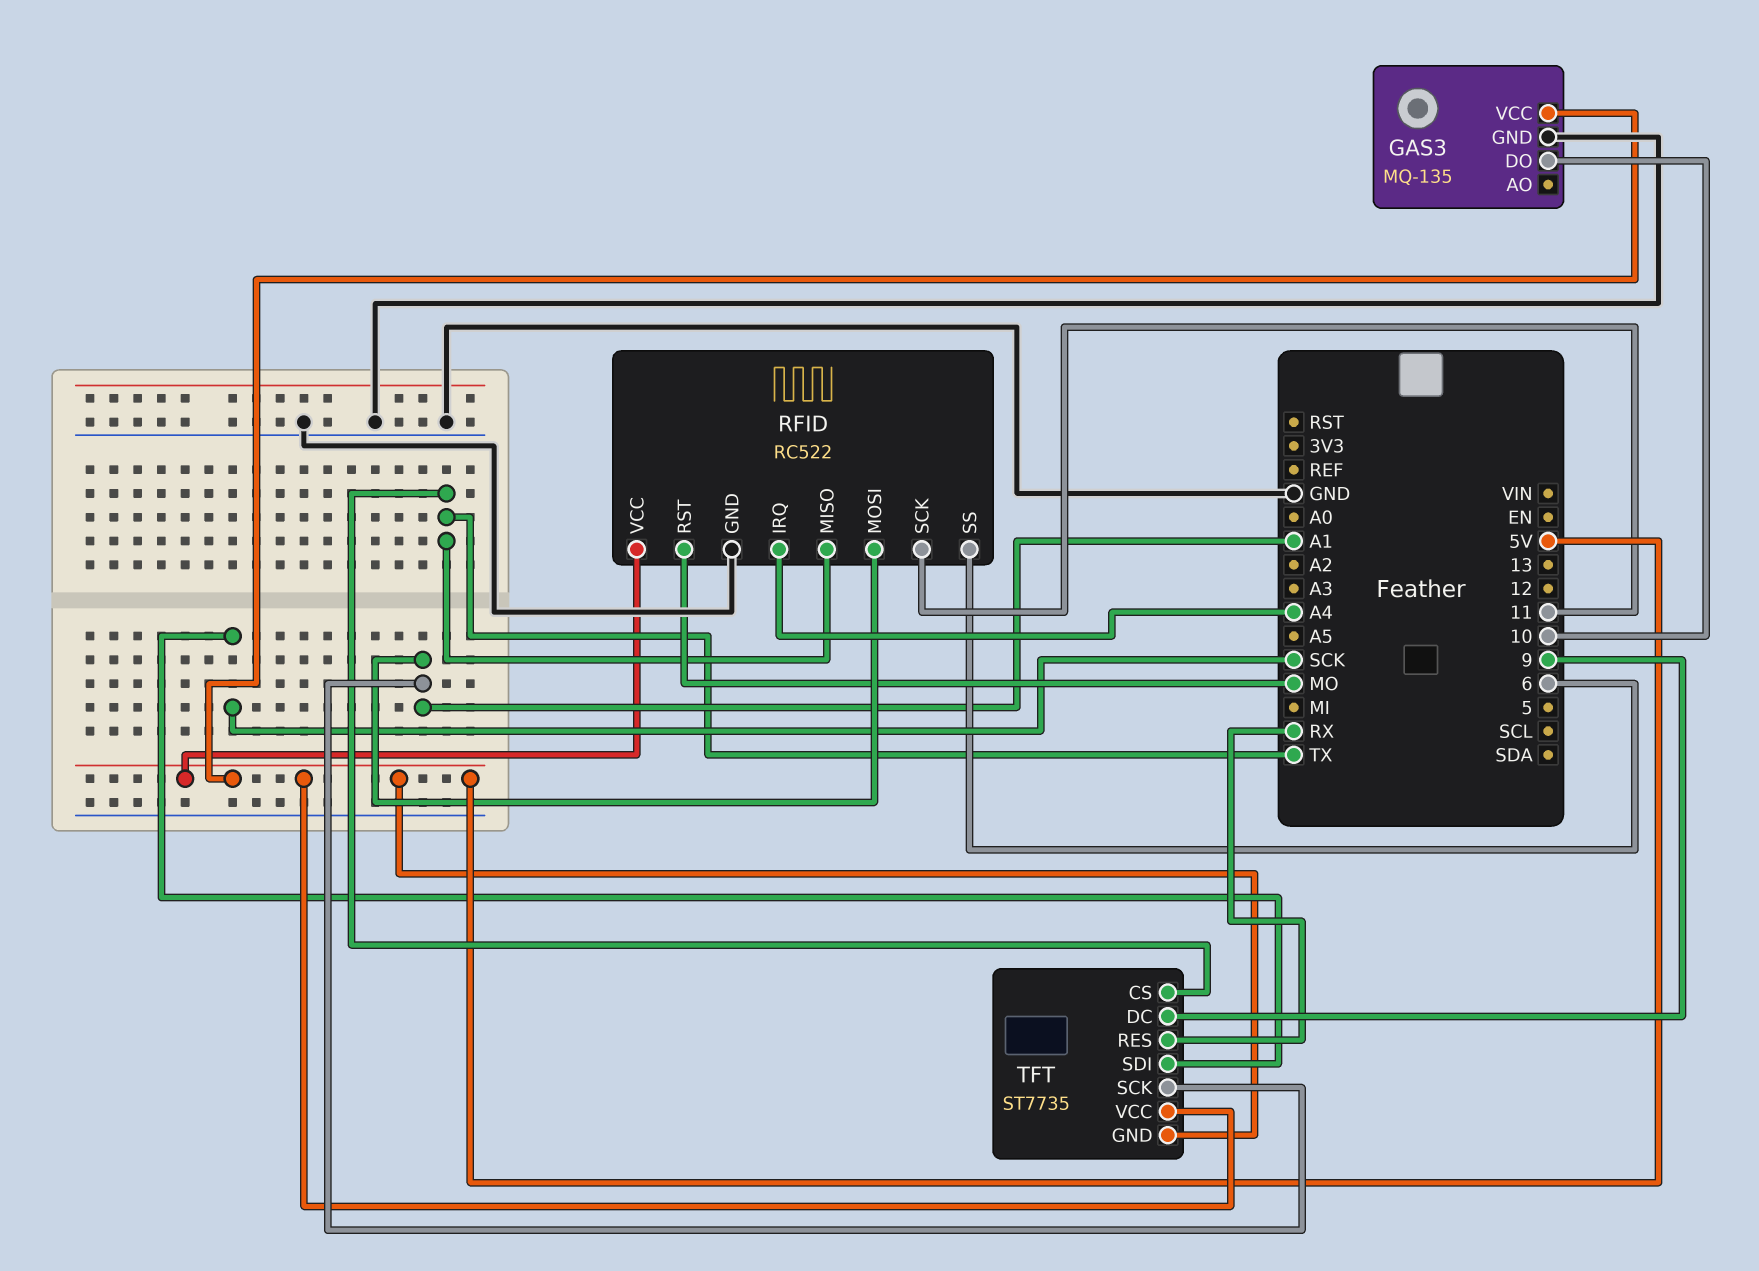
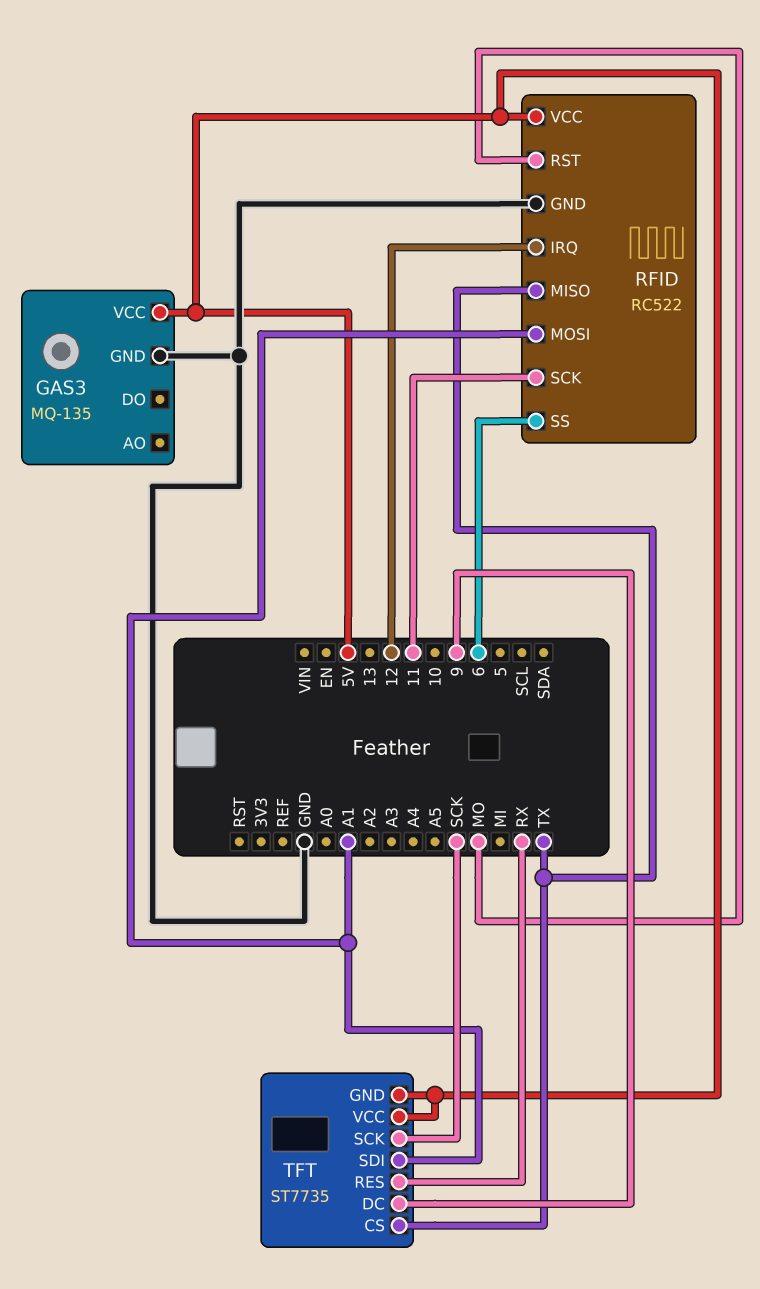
GAS3 pin DO: 10 -> none
RFID pin IRQ: A4 -> 12
TFT pin SCK: A1 -> SCK
TFT pin SDI: SCK -> A1

